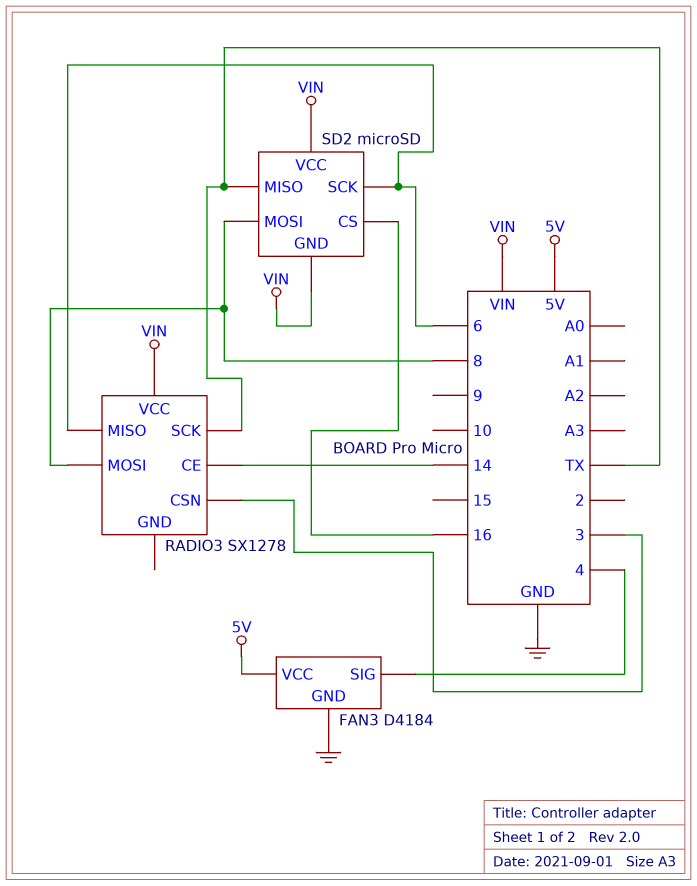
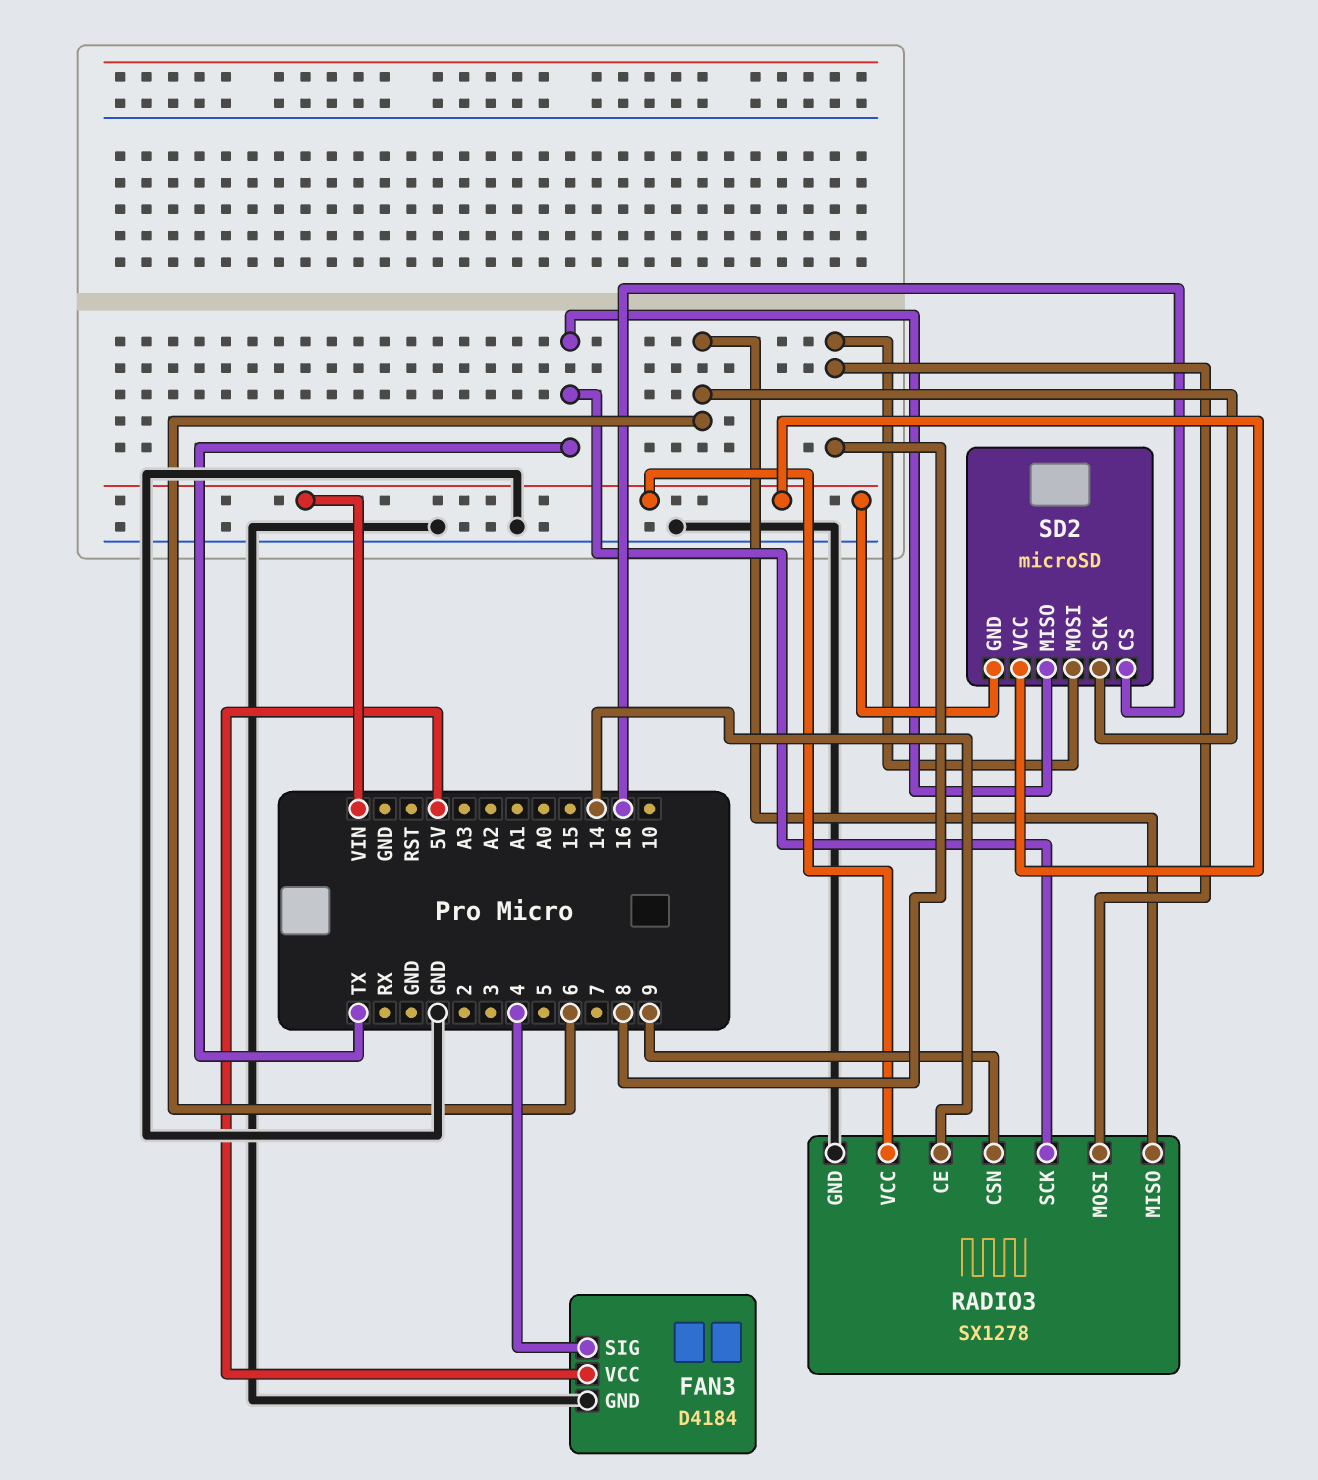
RADIO3 pin CSN: 3 -> 9
RADIO3 pin GND: none -> GND

